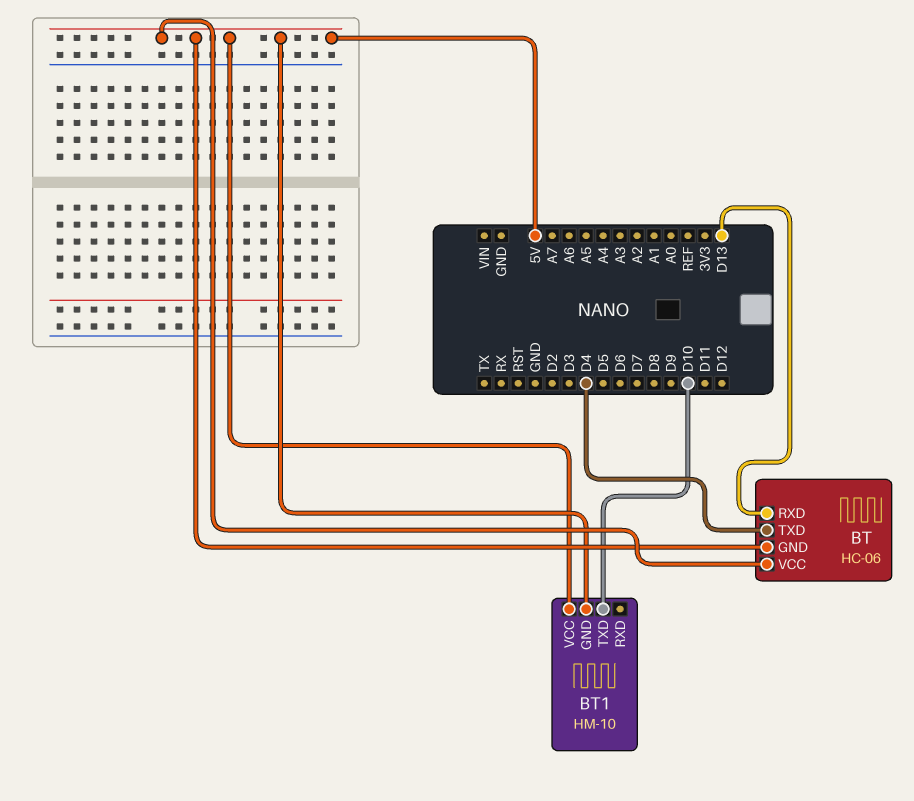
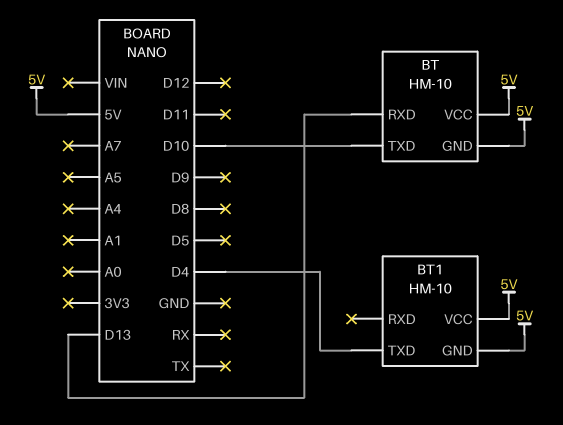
BT: HC-06 -> HM-10
BT pin TXD: D4 -> D10
BT1 pin TXD: D10 -> D4

